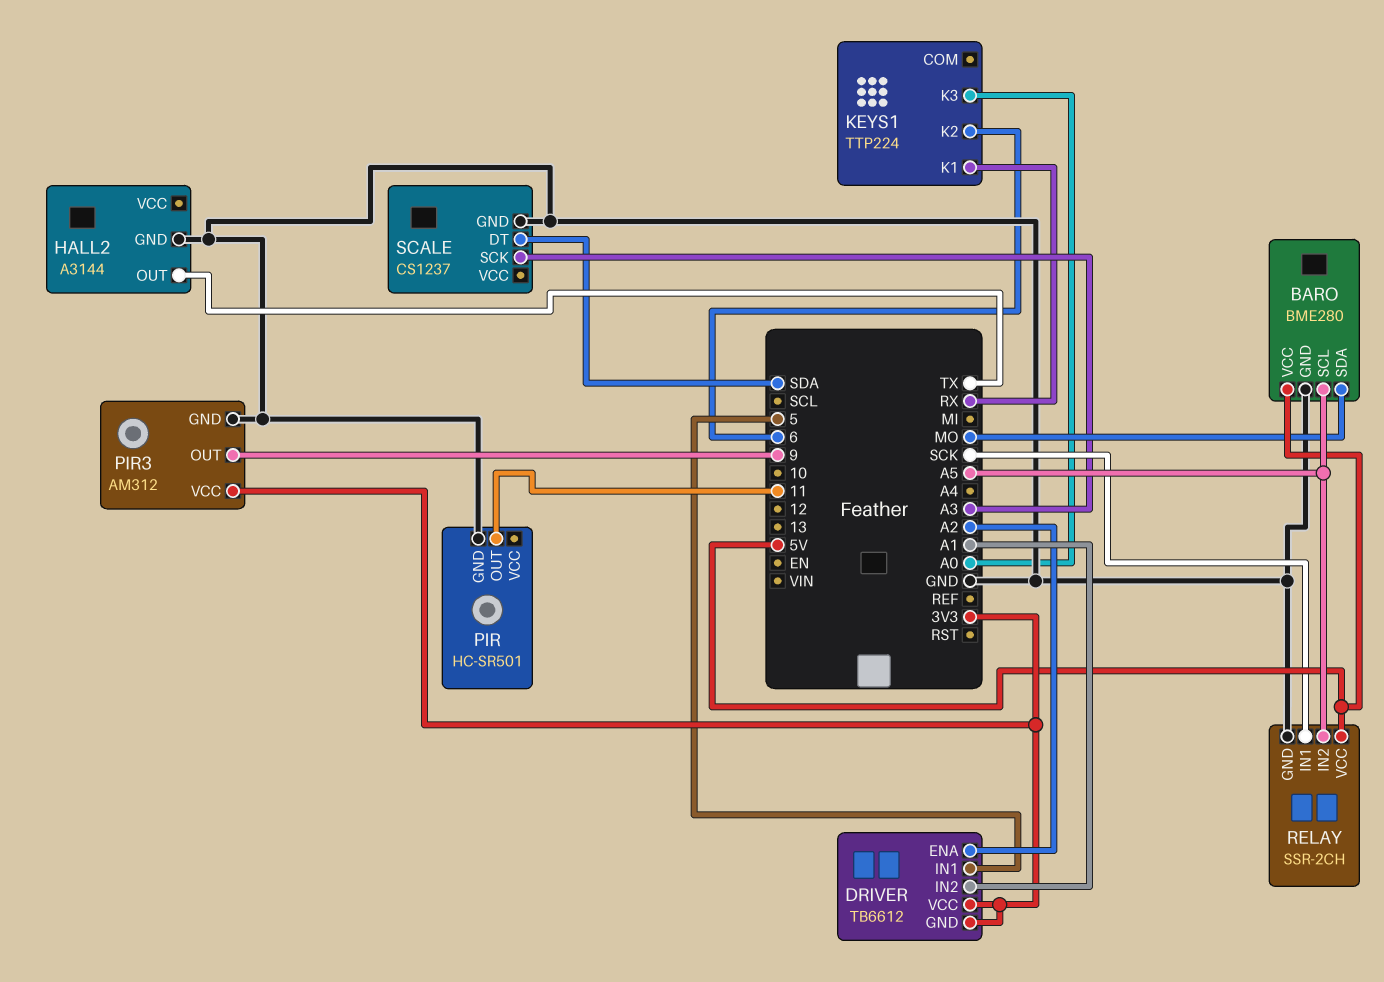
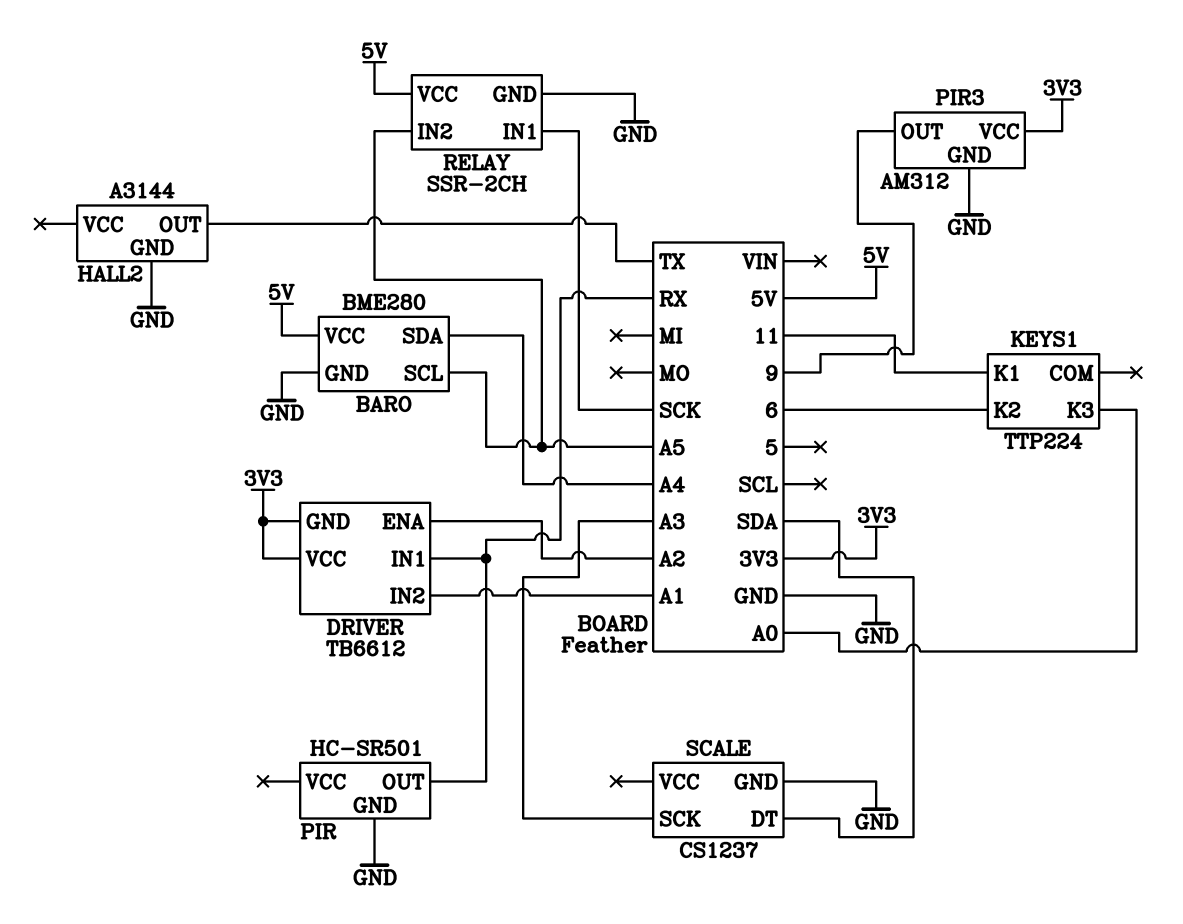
BARO pin SDA: MO -> A4
DRIVER pin IN1: 5 -> RX
KEYS1 pin K1: RX -> 11
PIR pin OUT: 11 -> RX

